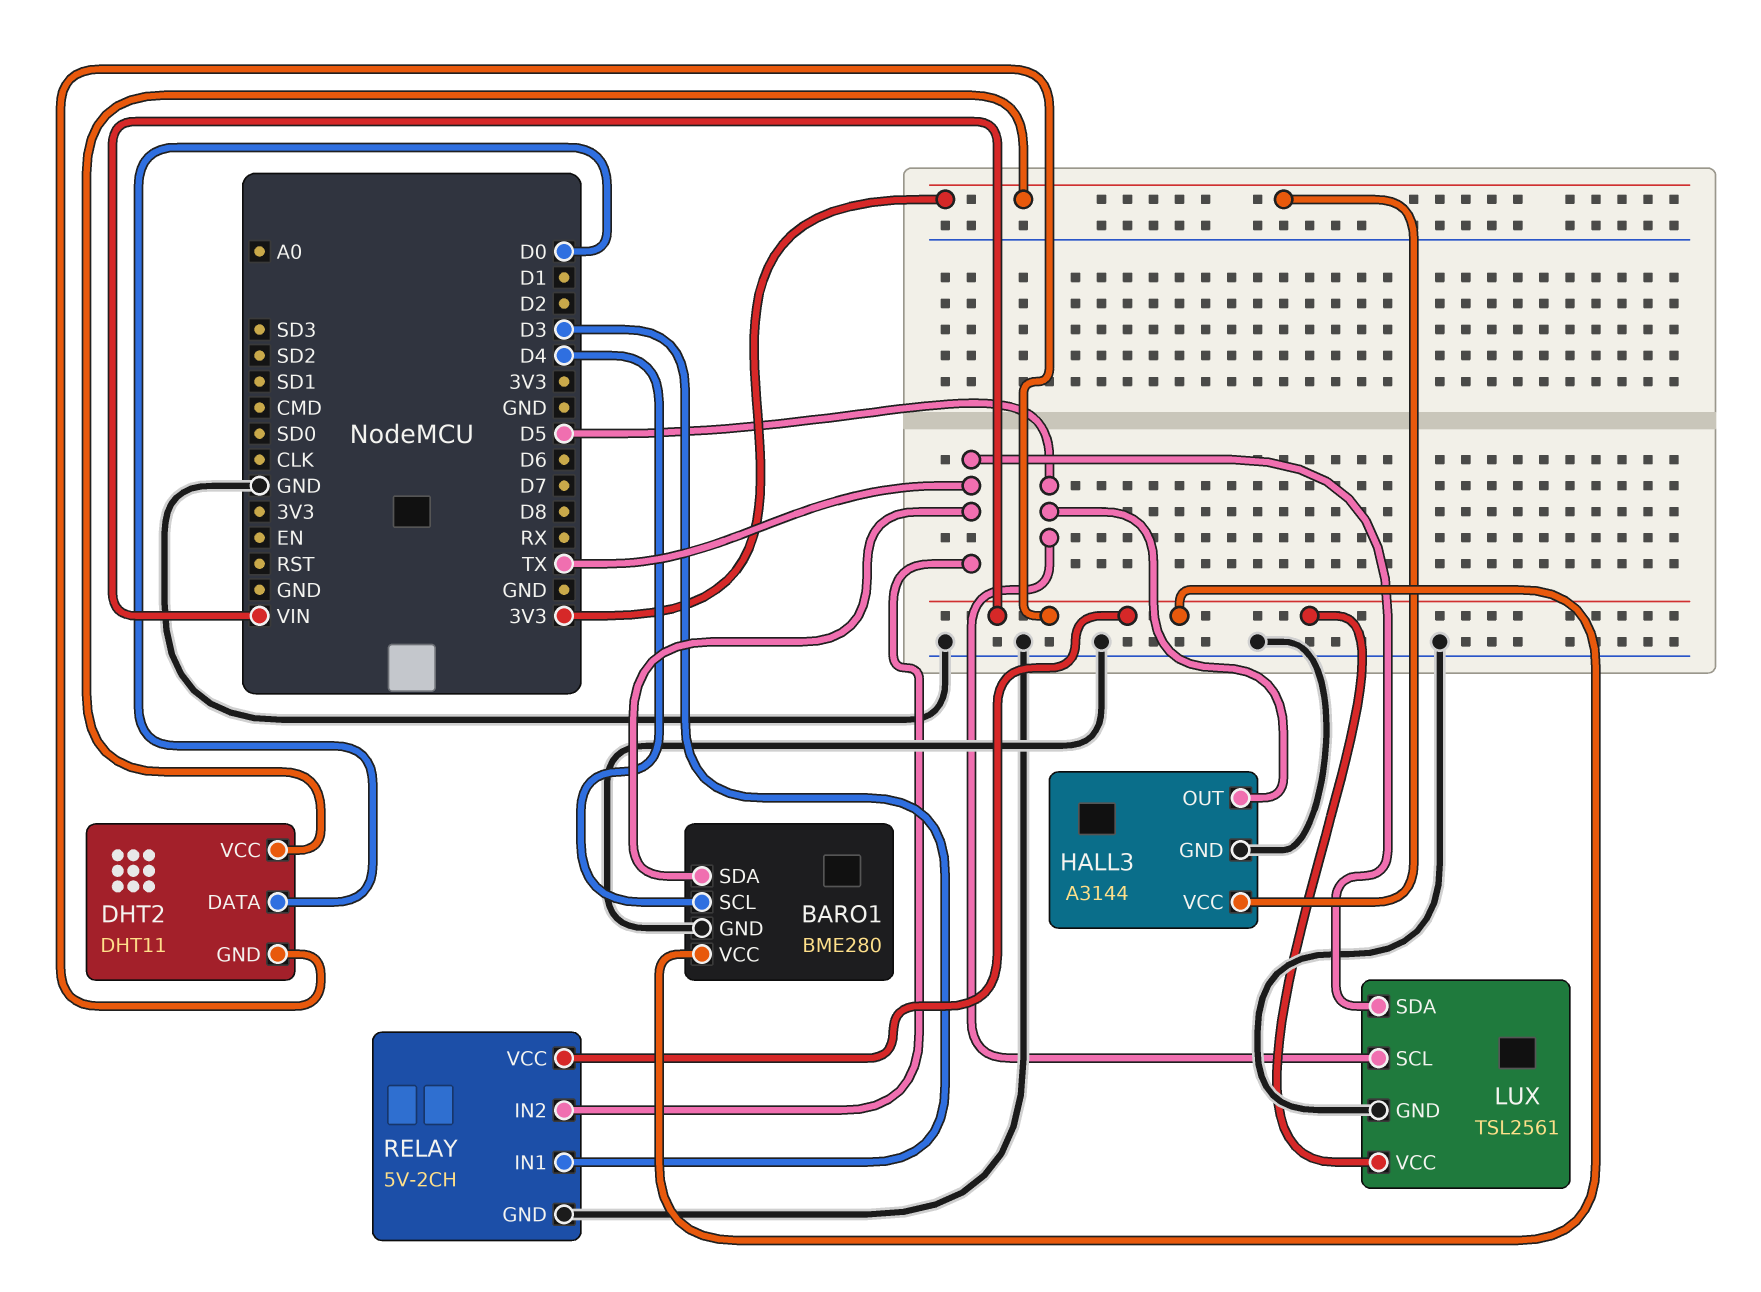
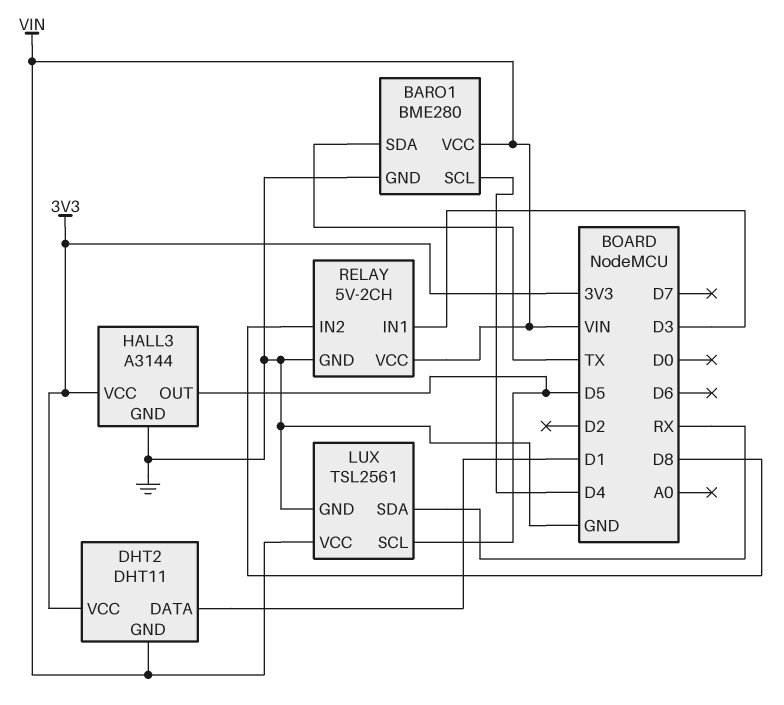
DHT2 pin DATA: D0 -> D1
LUX pin SDA: TX -> RX
RELAY pin IN2: TX -> D8

